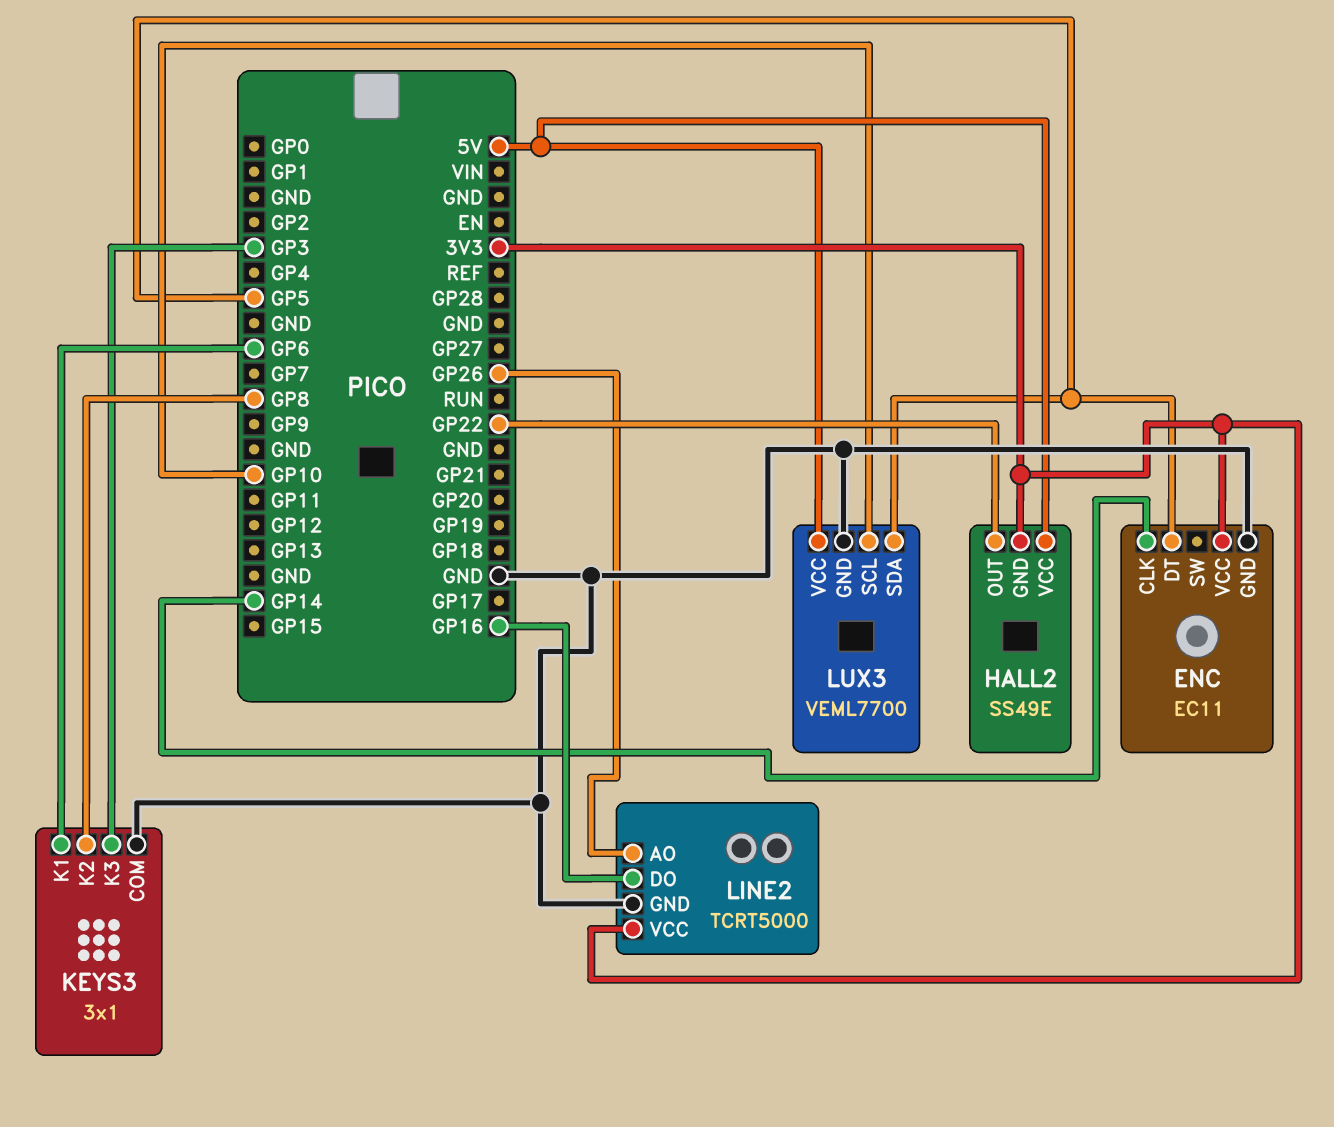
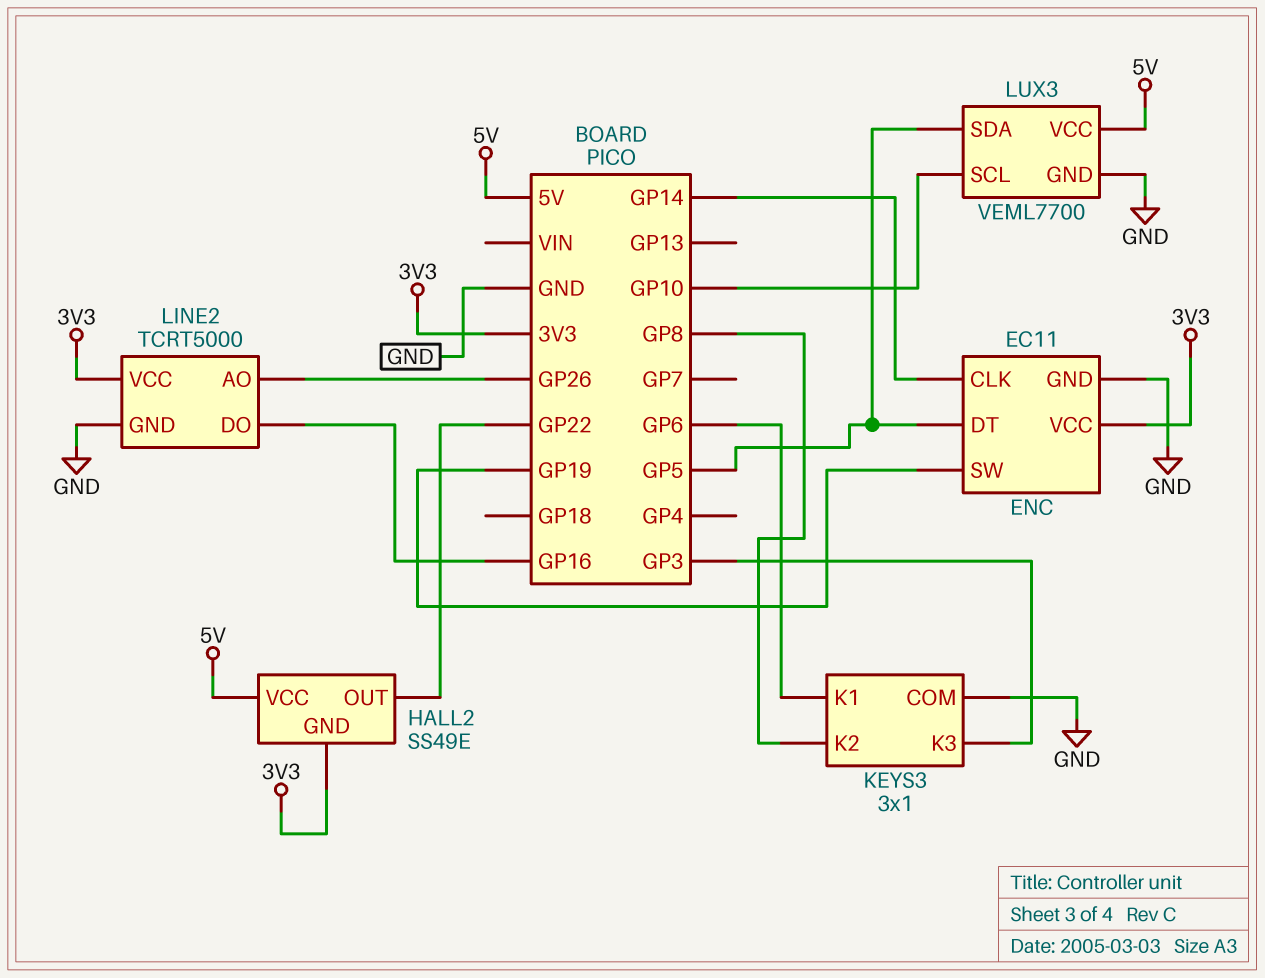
ENC pin SW: none -> GP19

